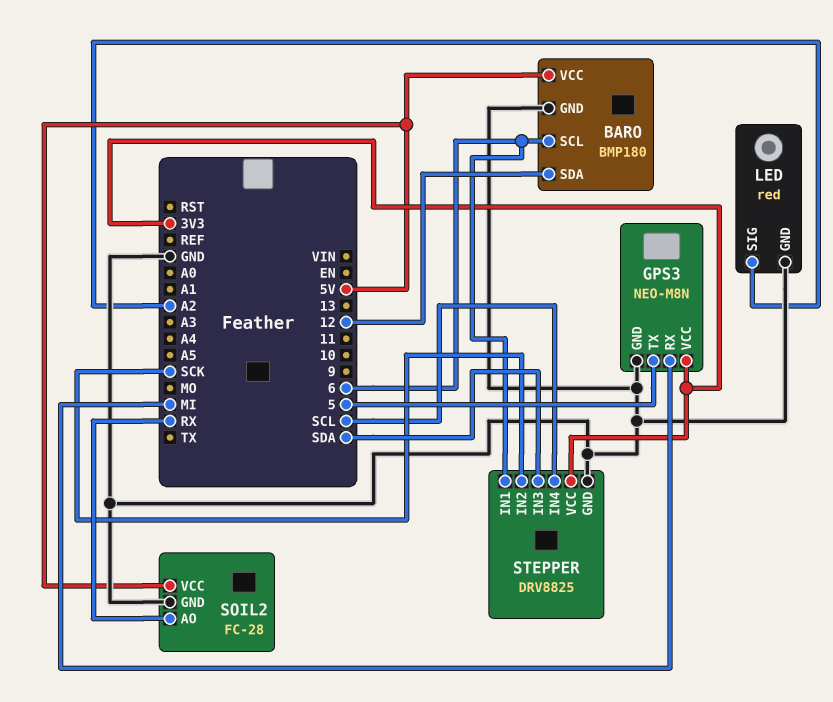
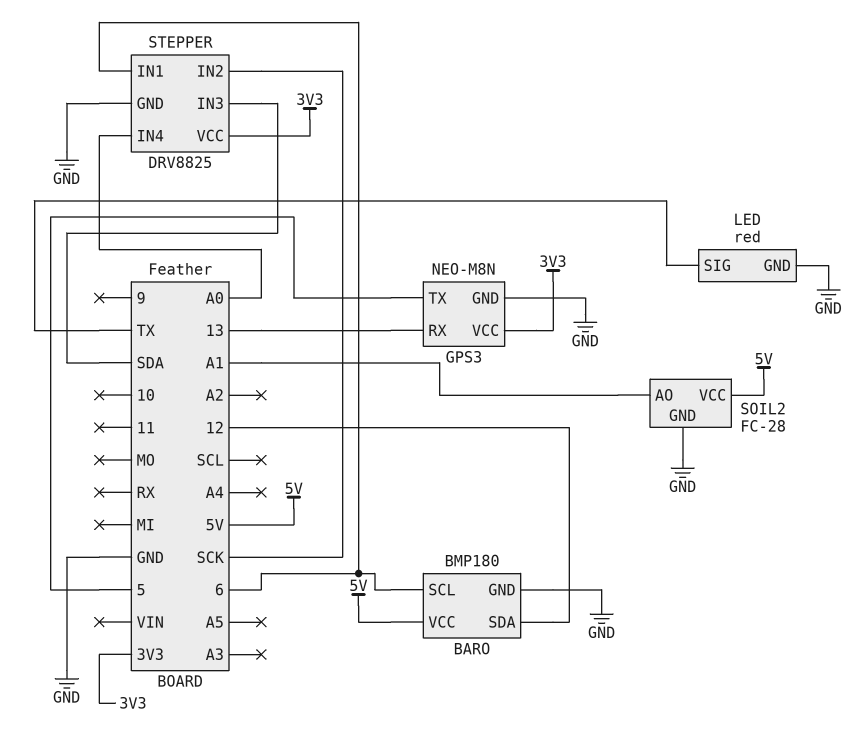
GPS3 pin RX: MI -> 13
LED pin SIG: A2 -> TX
SOIL2 pin AO: RX -> A1
STEPPER pin IN4: SCL -> A0

